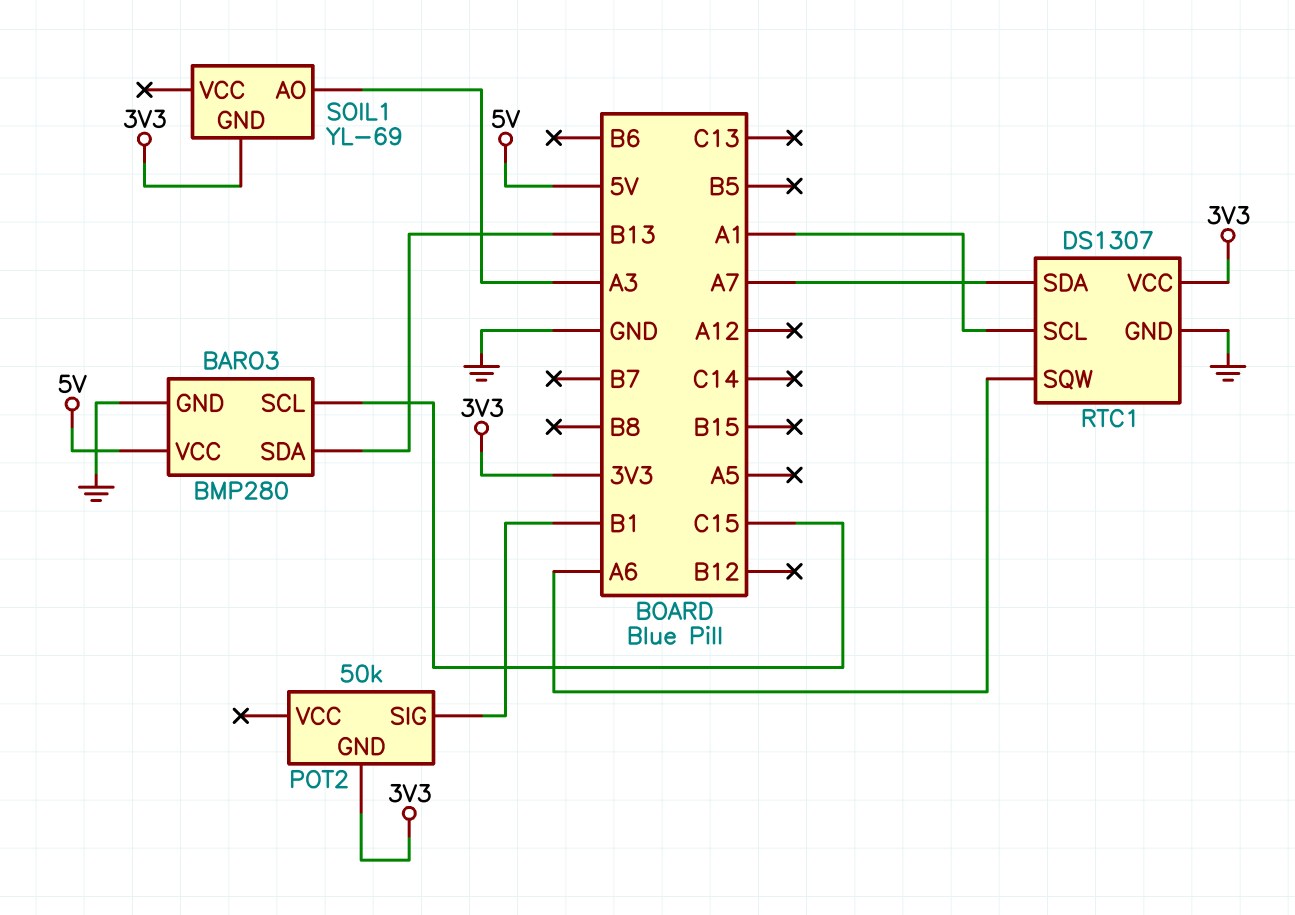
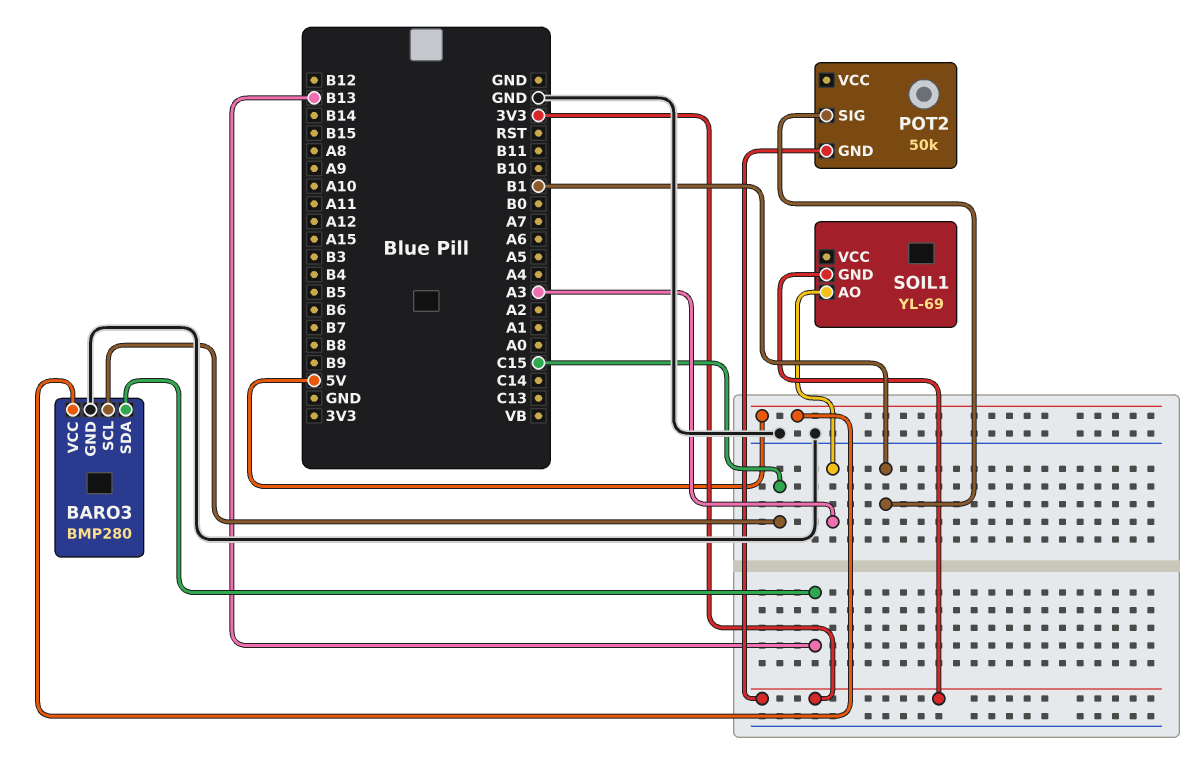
RTC1: DS1307 -> none
RTC1 pin GND: GND -> none
RTC1 pin SCL: A1 -> none
RTC1 pin SDA: A7 -> none
RTC1 pin SQW: A6 -> none
RTC1 pin VCC: 3V3 -> none

